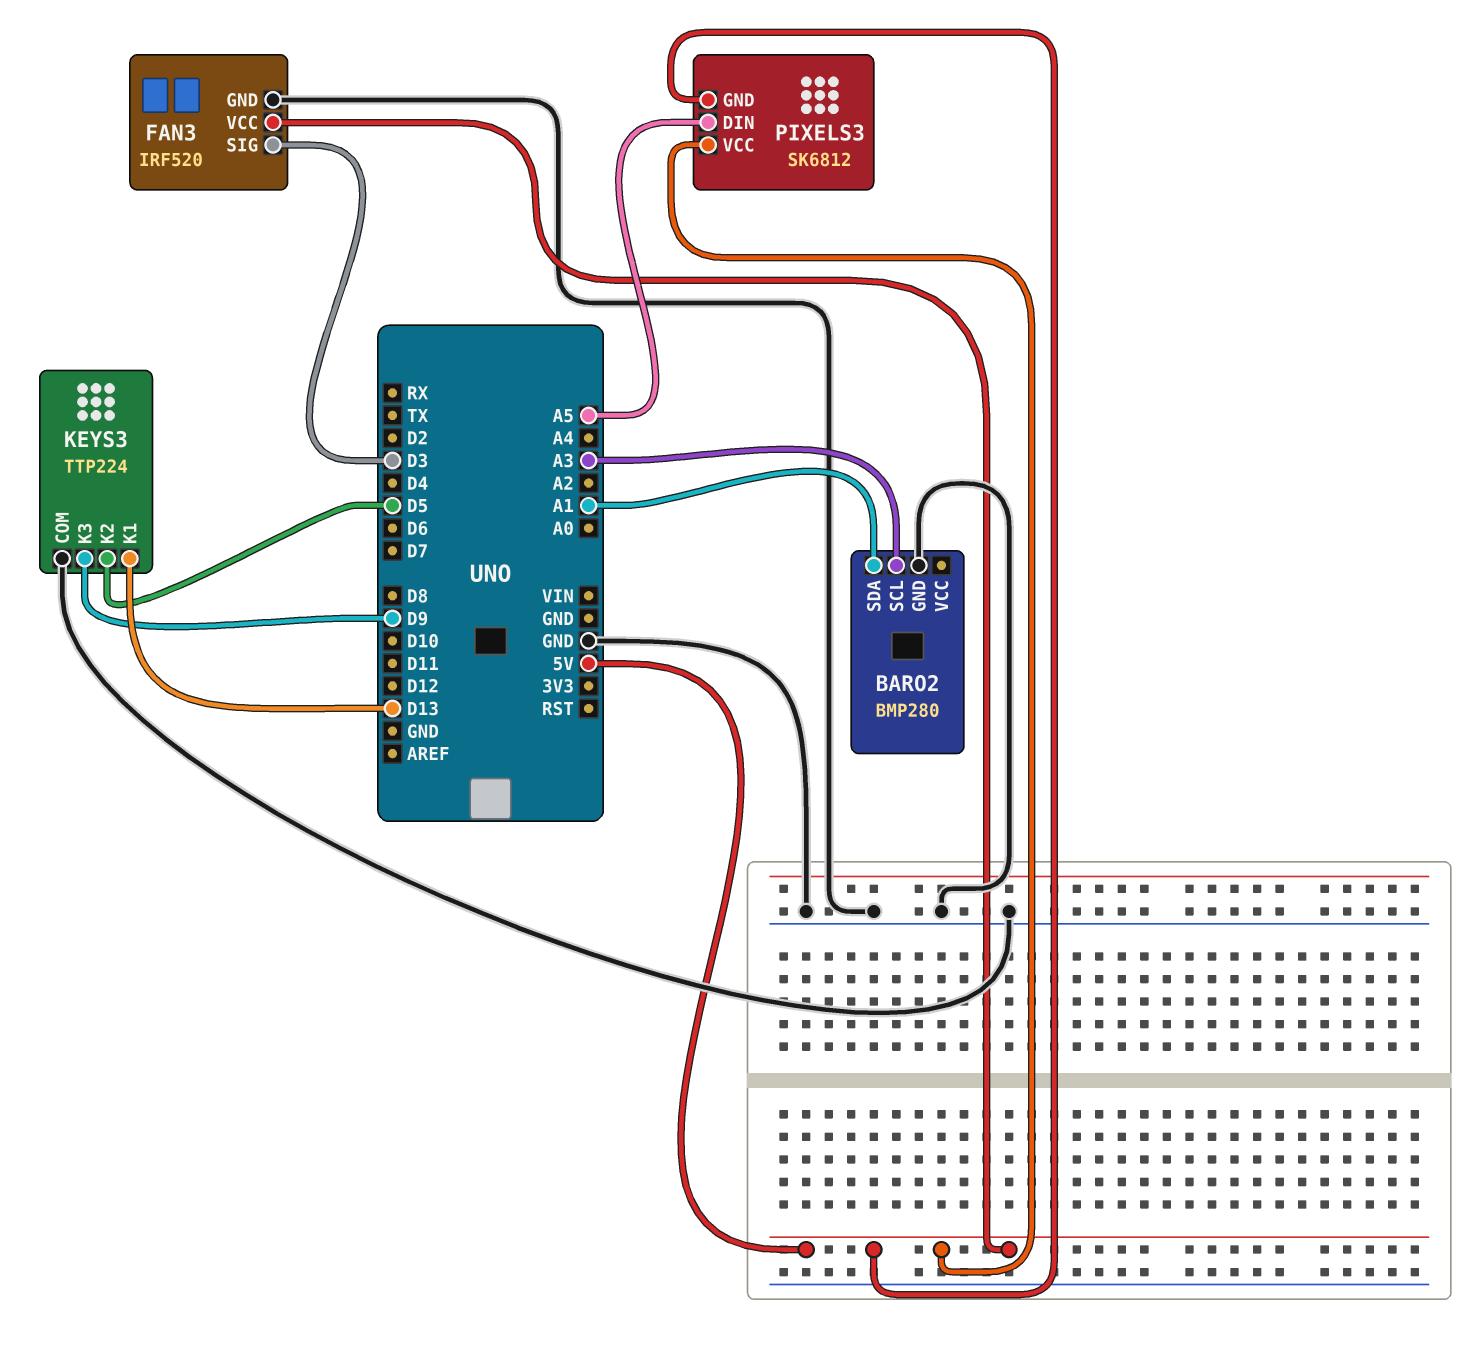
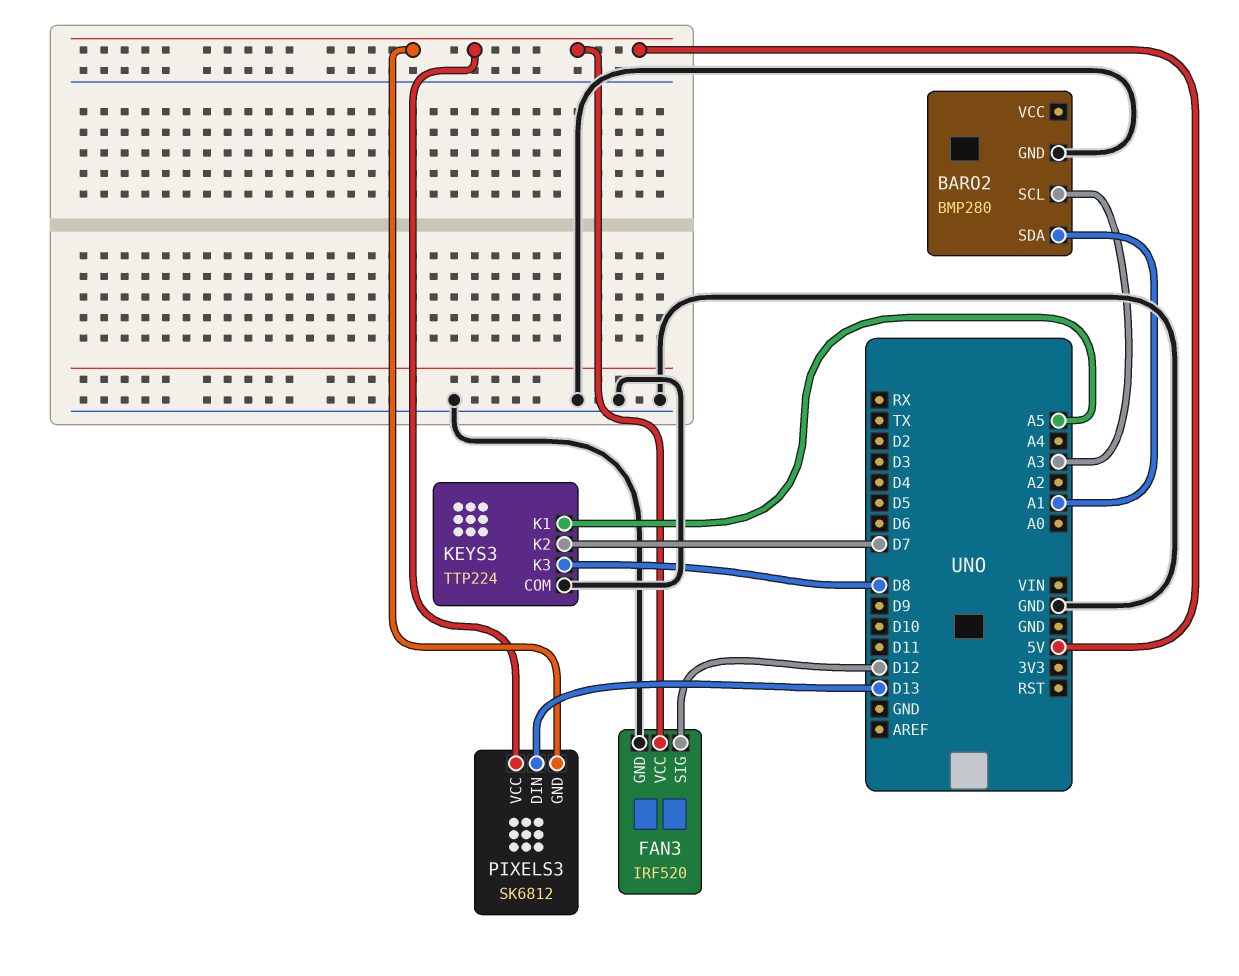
FAN3 pin SIG: D3 -> D12
KEYS3 pin K1: D13 -> A5
KEYS3 pin K2: D5 -> D7
KEYS3 pin K3: D9 -> D8
PIXELS3 pin DIN: A5 -> D13

